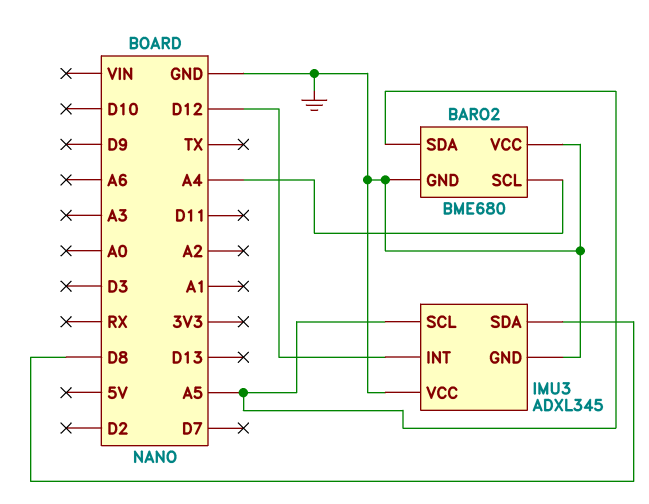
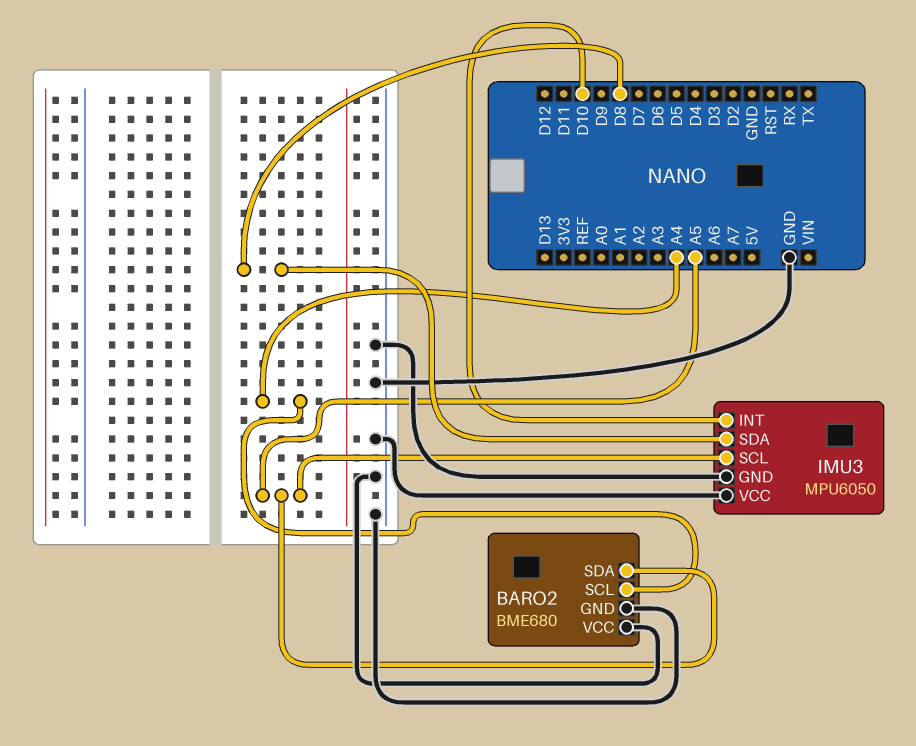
IMU3: ADXL345 -> MPU6050
IMU3 pin INT: D12 -> D10

